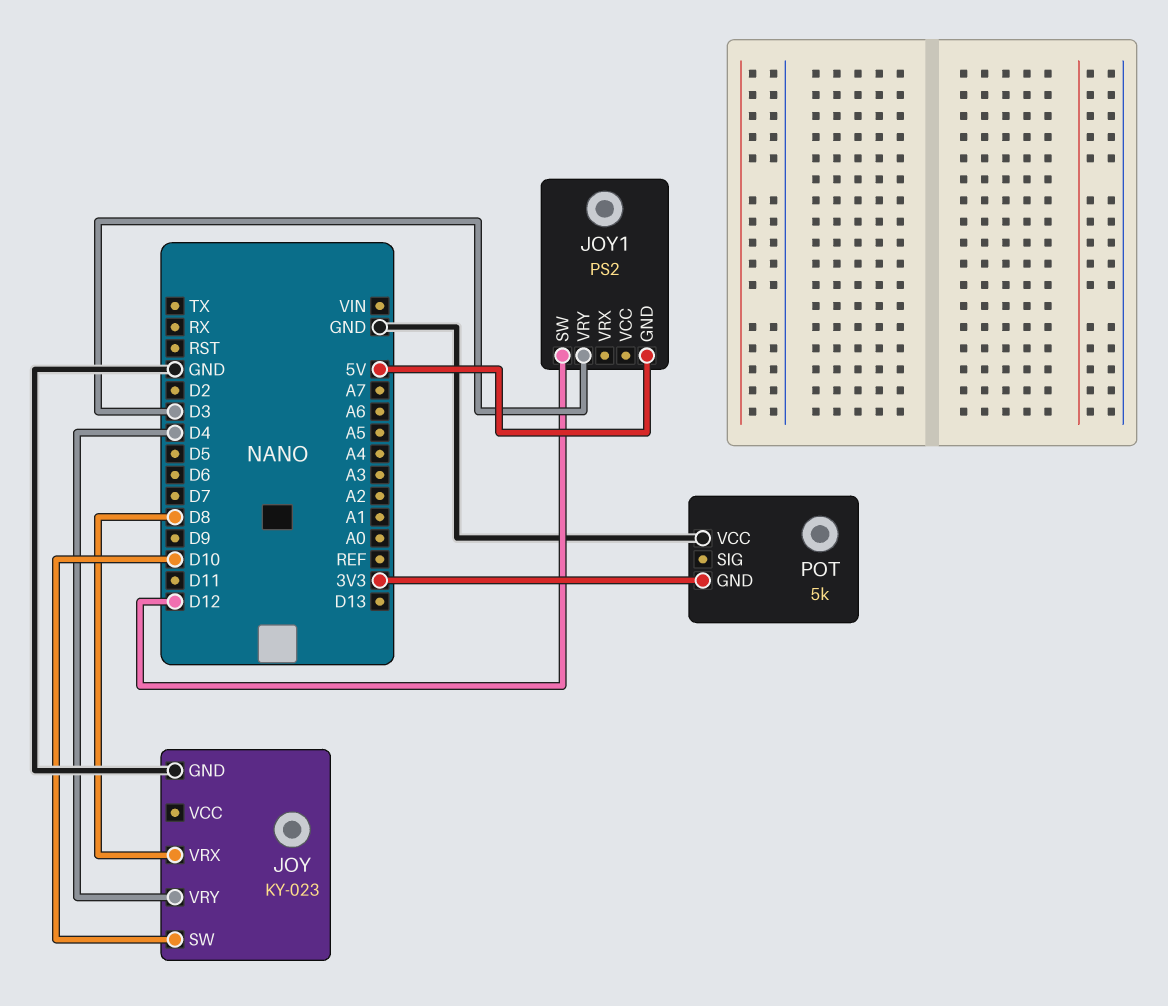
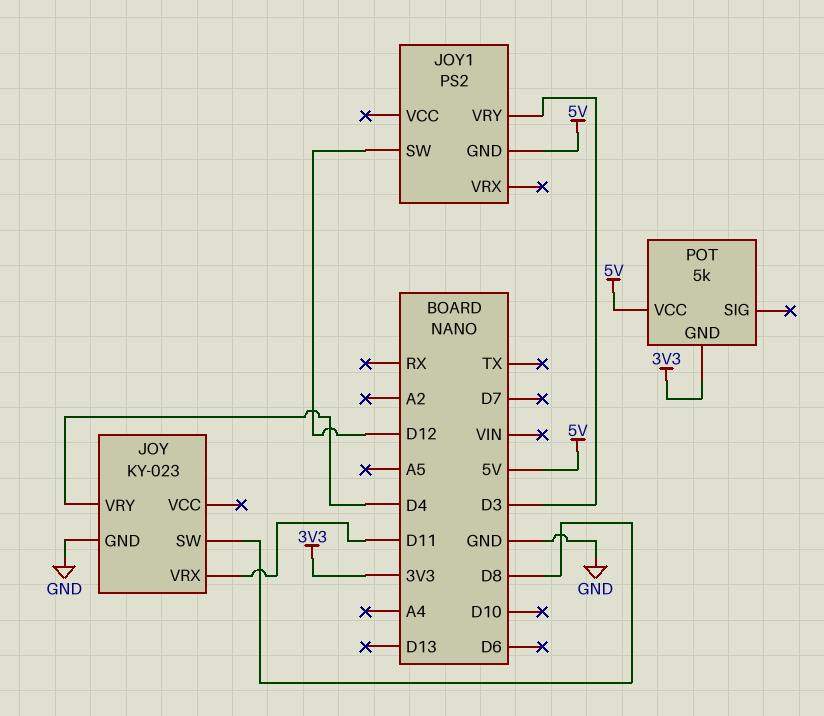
JOY pin SW: D10 -> D8
JOY pin VRX: D8 -> D11
POT pin VCC: GND -> 5V

